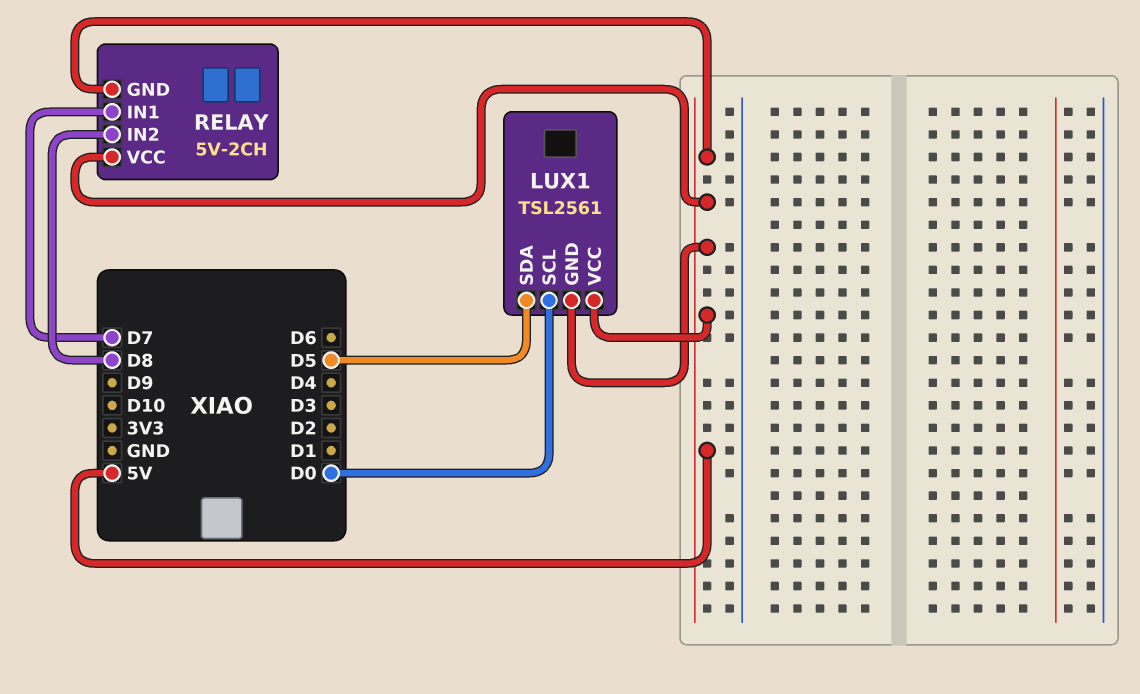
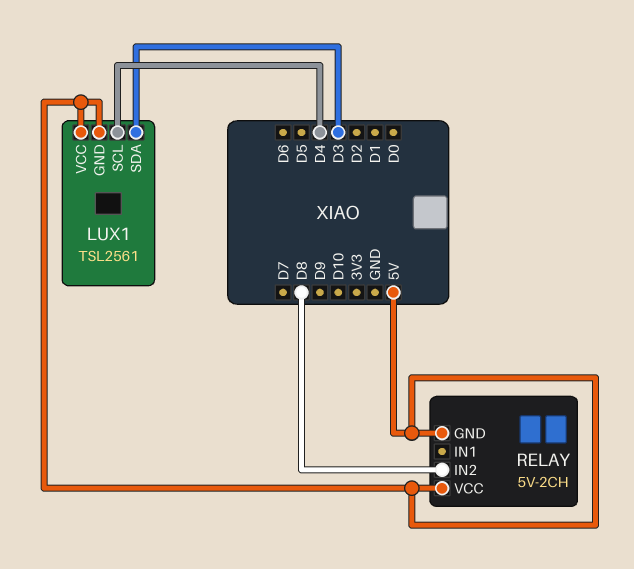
LUX1 pin SCL: D0 -> D4
LUX1 pin SDA: D5 -> D3
RELAY pin IN1: D7 -> none

